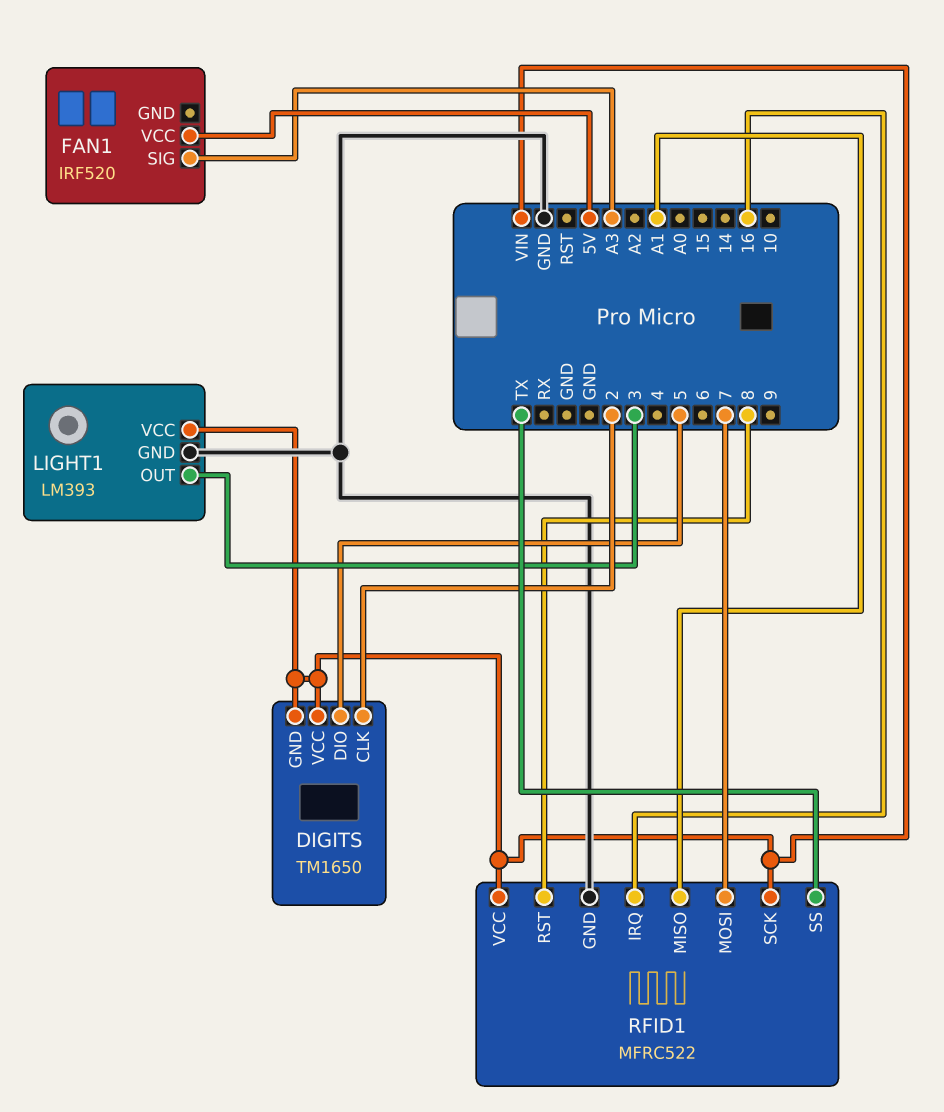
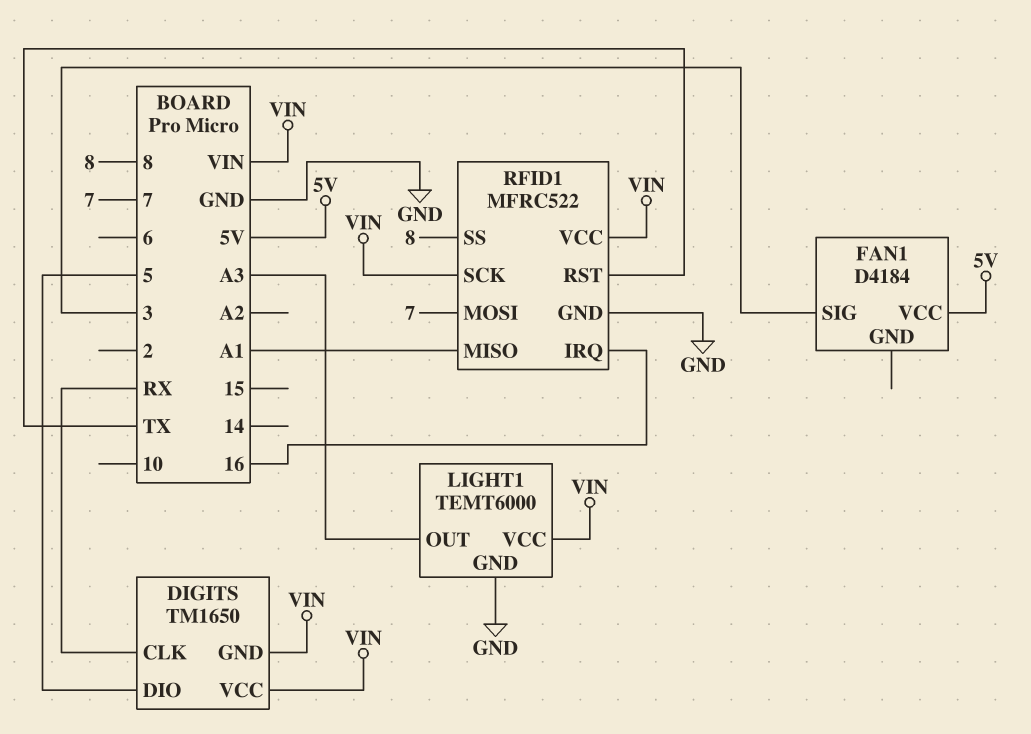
DIGITS pin CLK: 2 -> RX
FAN1: IRF520 -> D4184
FAN1 pin SIG: A3 -> 3
LIGHT1: LM393 -> TEMT6000
LIGHT1 pin OUT: 3 -> A3
RFID1 pin RST: 8 -> TX
RFID1 pin SS: TX -> 8

